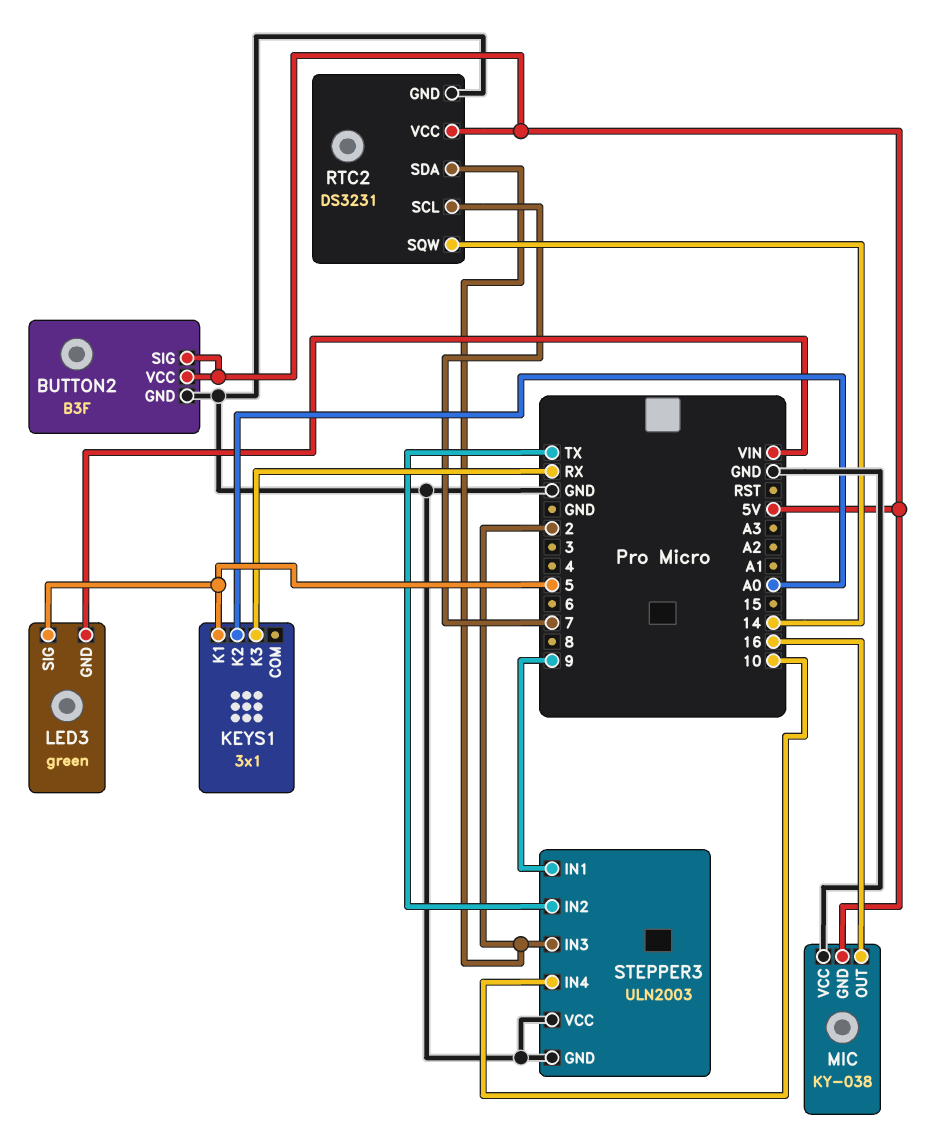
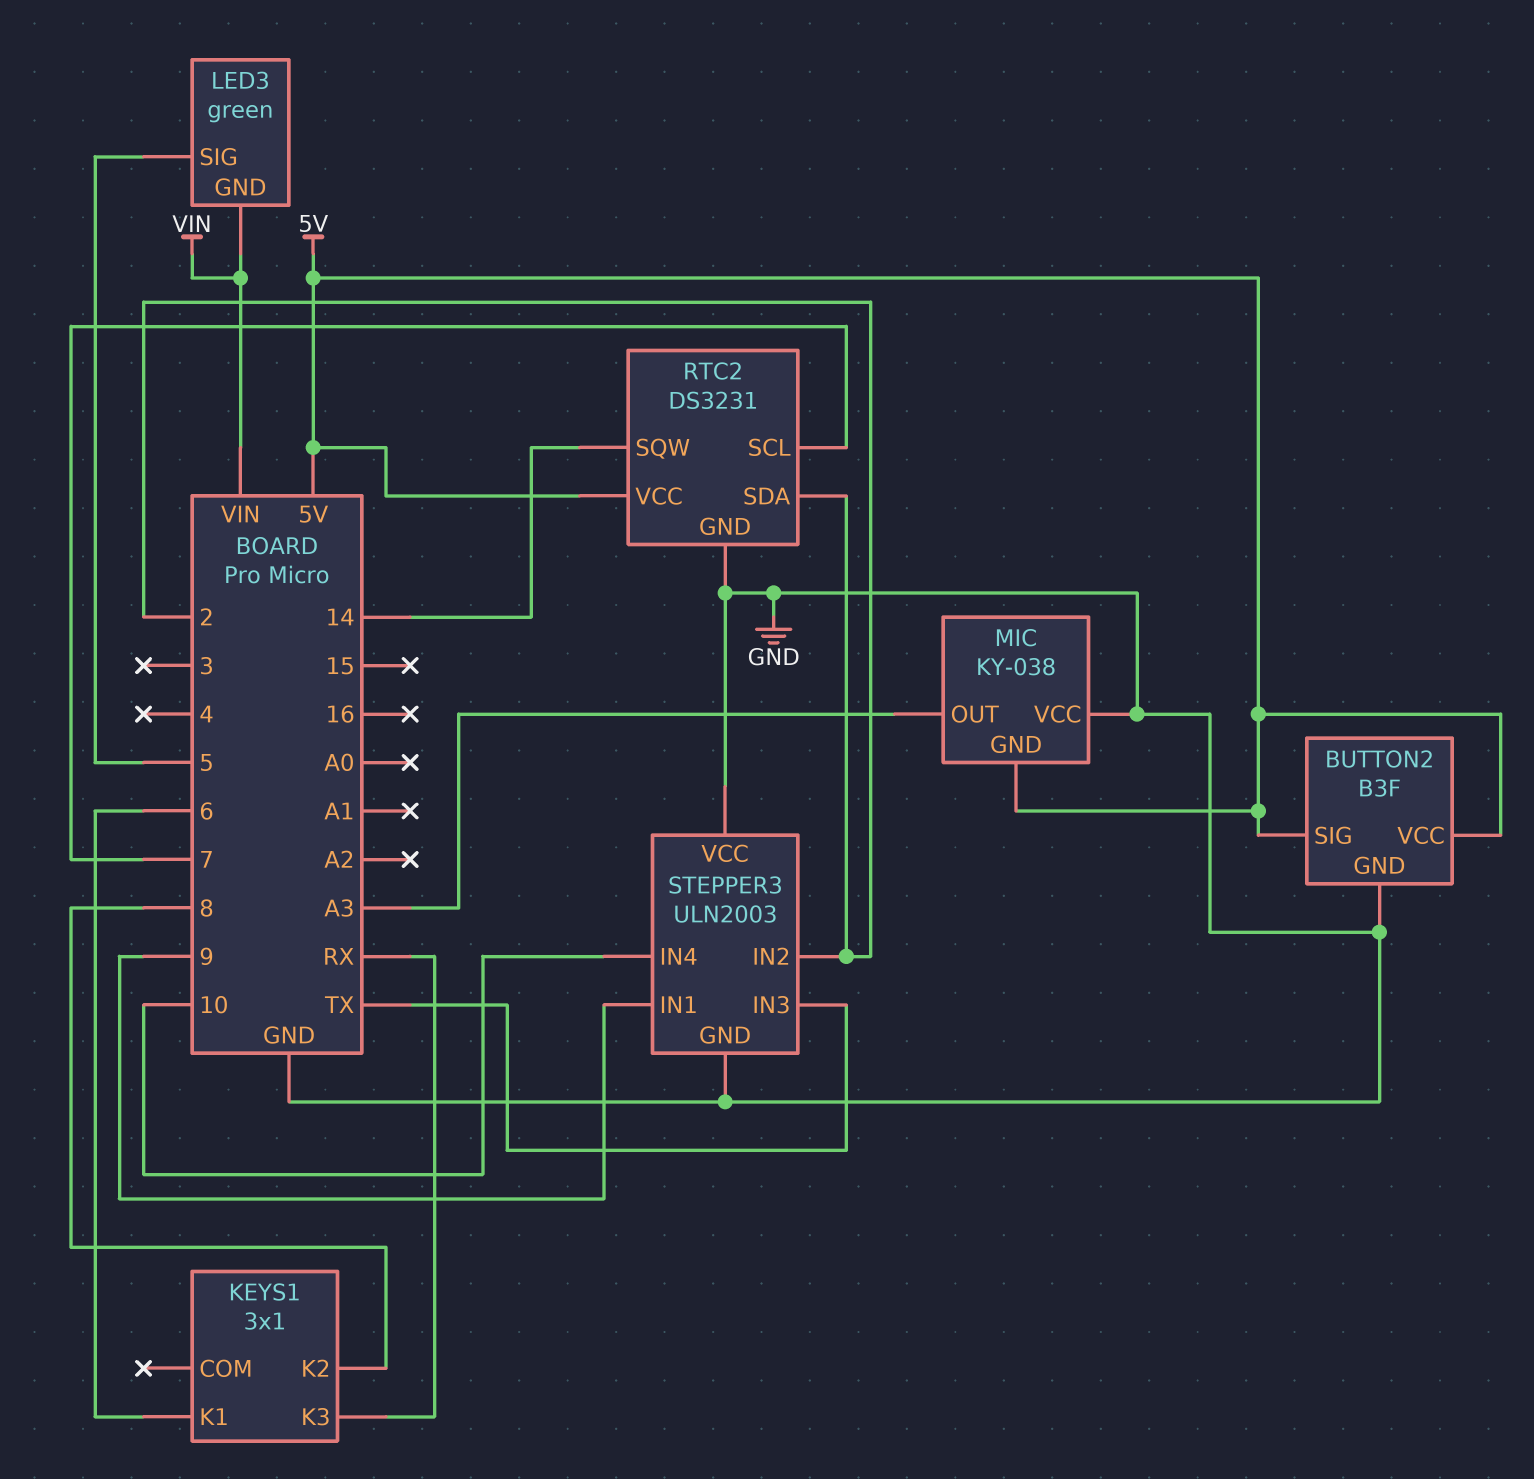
KEYS1 pin K1: 5 -> 6
KEYS1 pin K2: A0 -> 8
MIC pin OUT: 16 -> A3
STEPPER3 pin IN2: TX -> 2
STEPPER3 pin IN3: 2 -> TX

